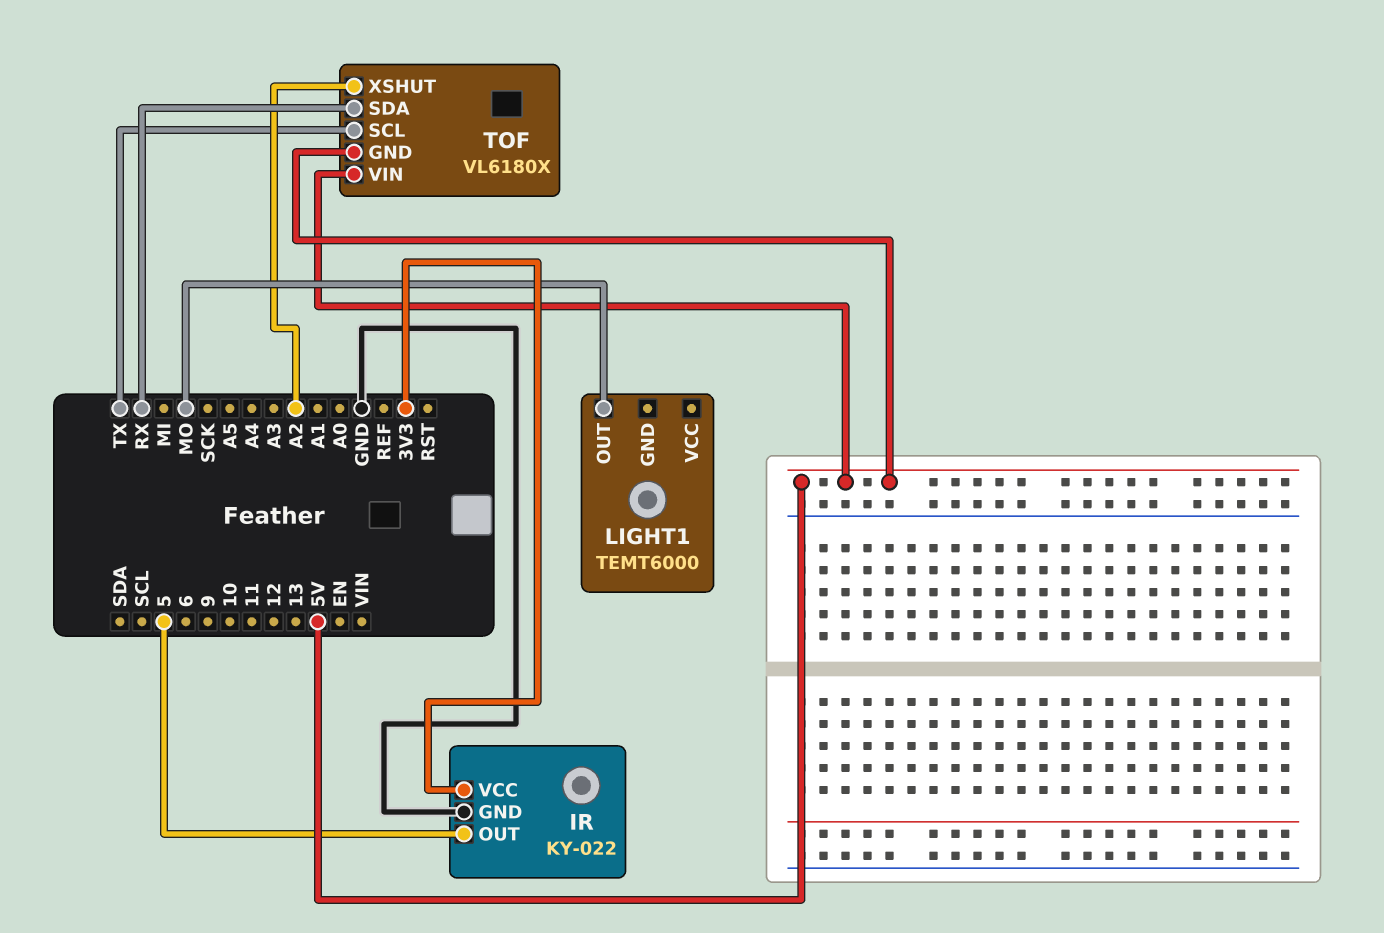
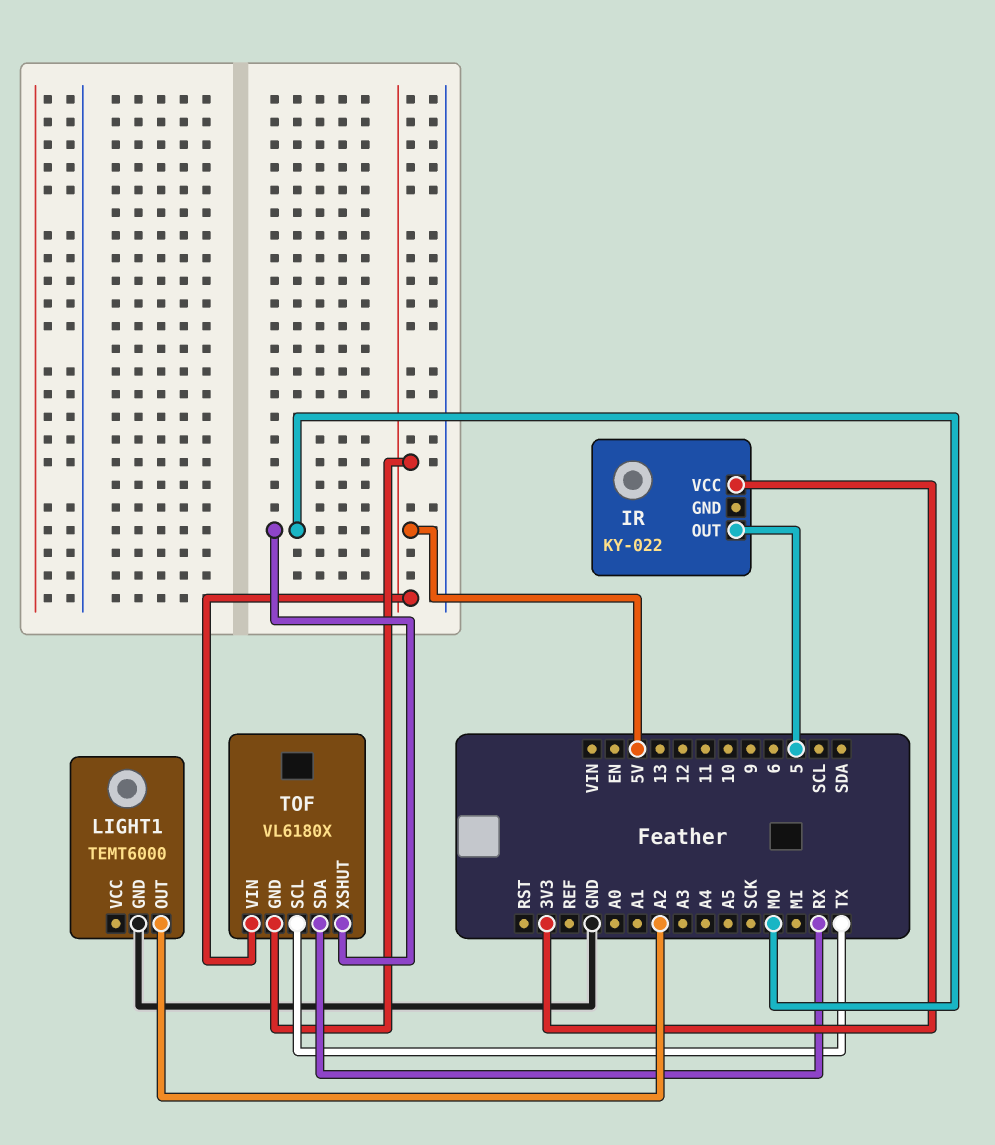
IR pin GND: GND -> none
LIGHT1 pin GND: none -> GND
LIGHT1 pin OUT: MO -> A2
TOF pin XSHUT: A2 -> MO

